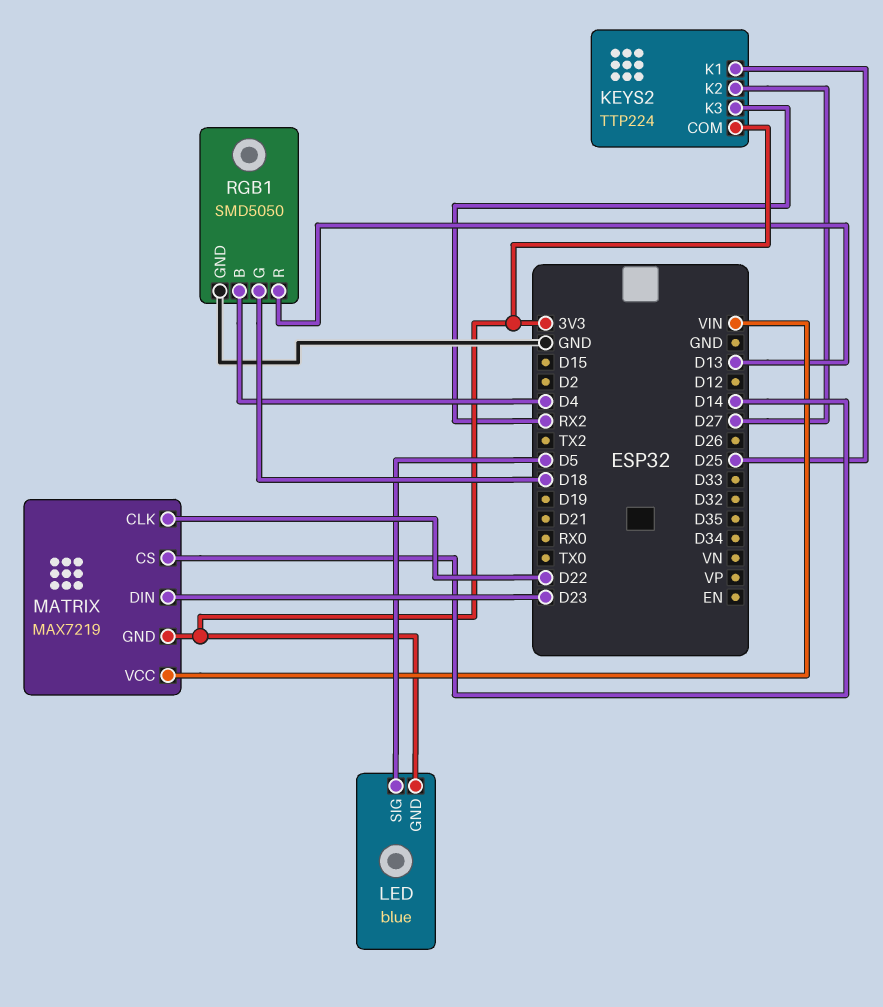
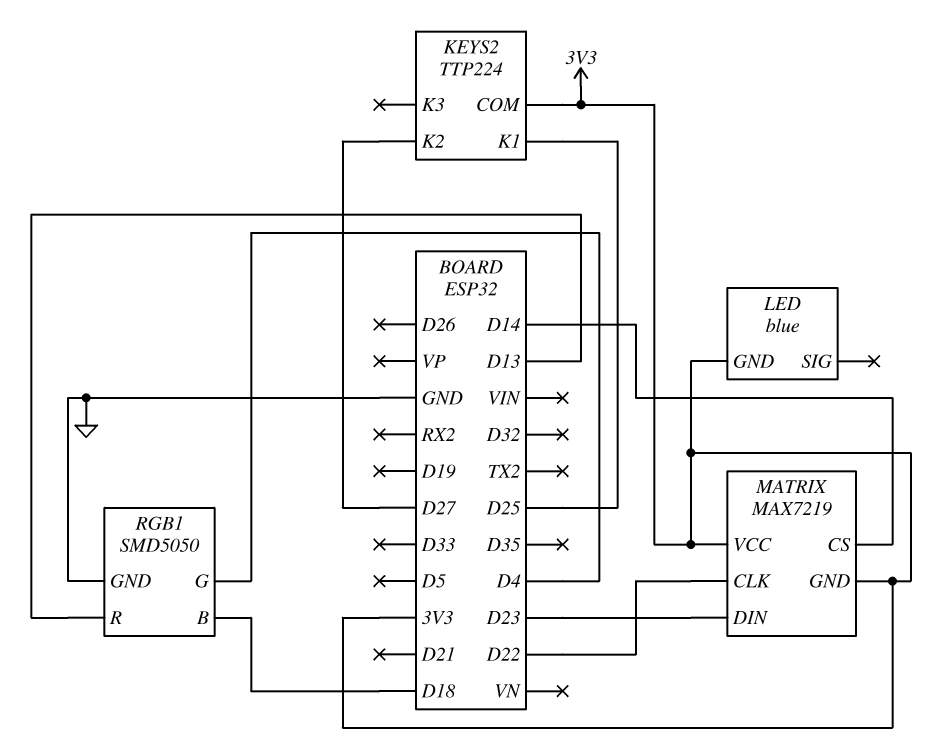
KEYS2 pin K3: RX2 -> none
LED pin SIG: D5 -> none
MATRIX pin VCC: VIN -> 3V3
RGB1 pin B: D4 -> D18
RGB1 pin G: D18 -> D4

